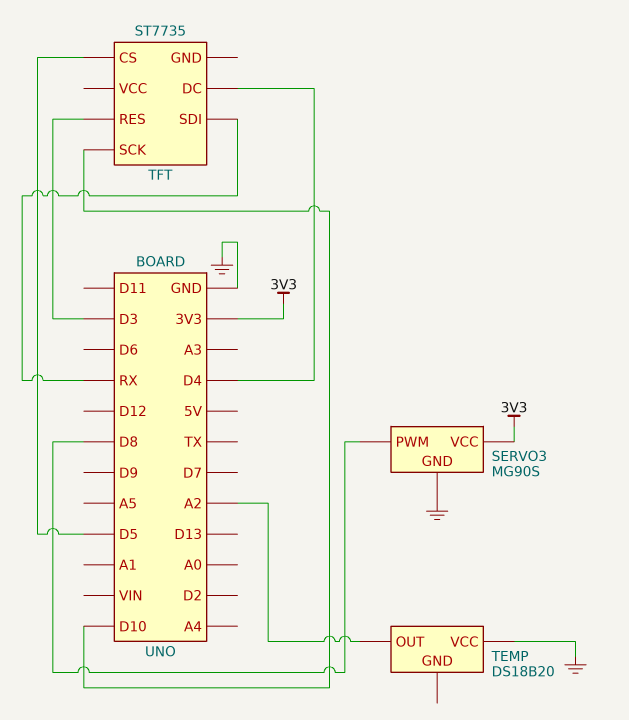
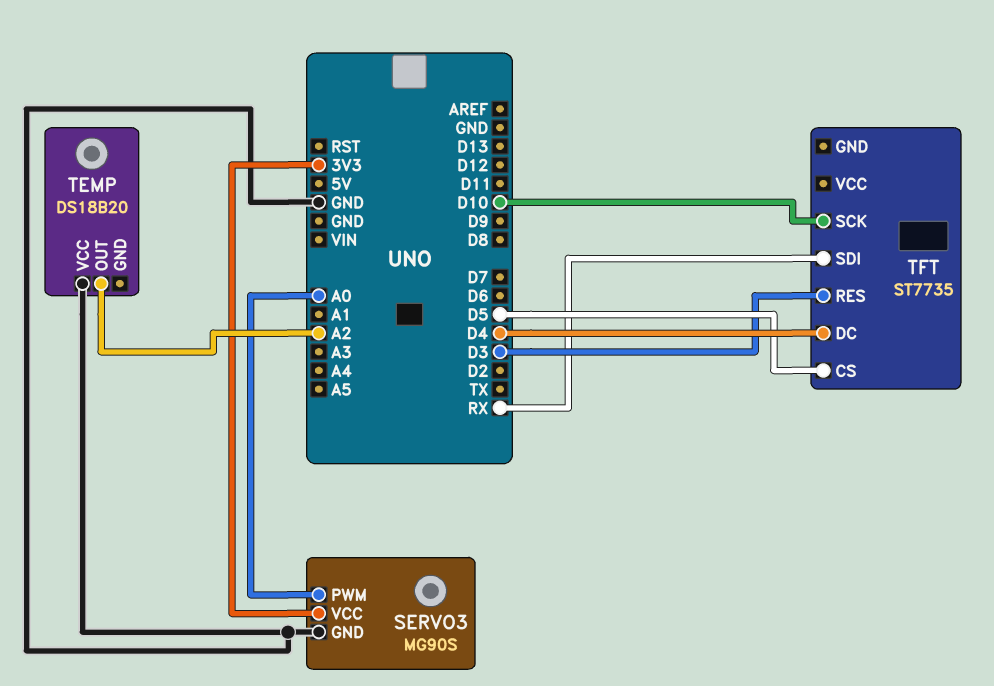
SERVO3 pin PWM: D8 -> A0

